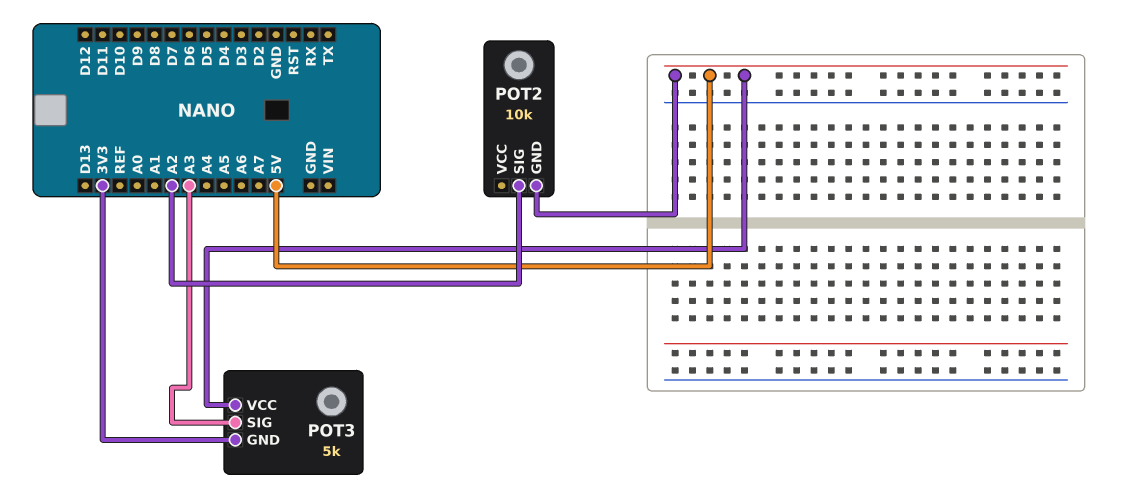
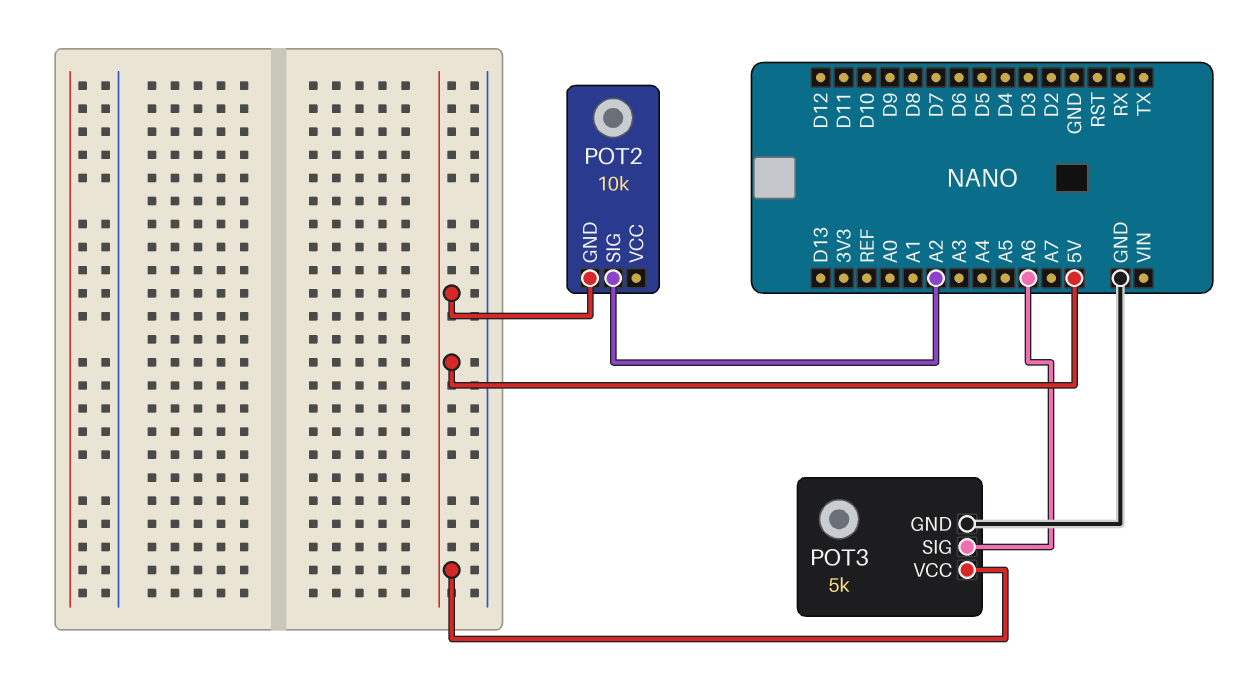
POT3 pin GND: 3V3 -> GND
POT3 pin SIG: A3 -> A6

